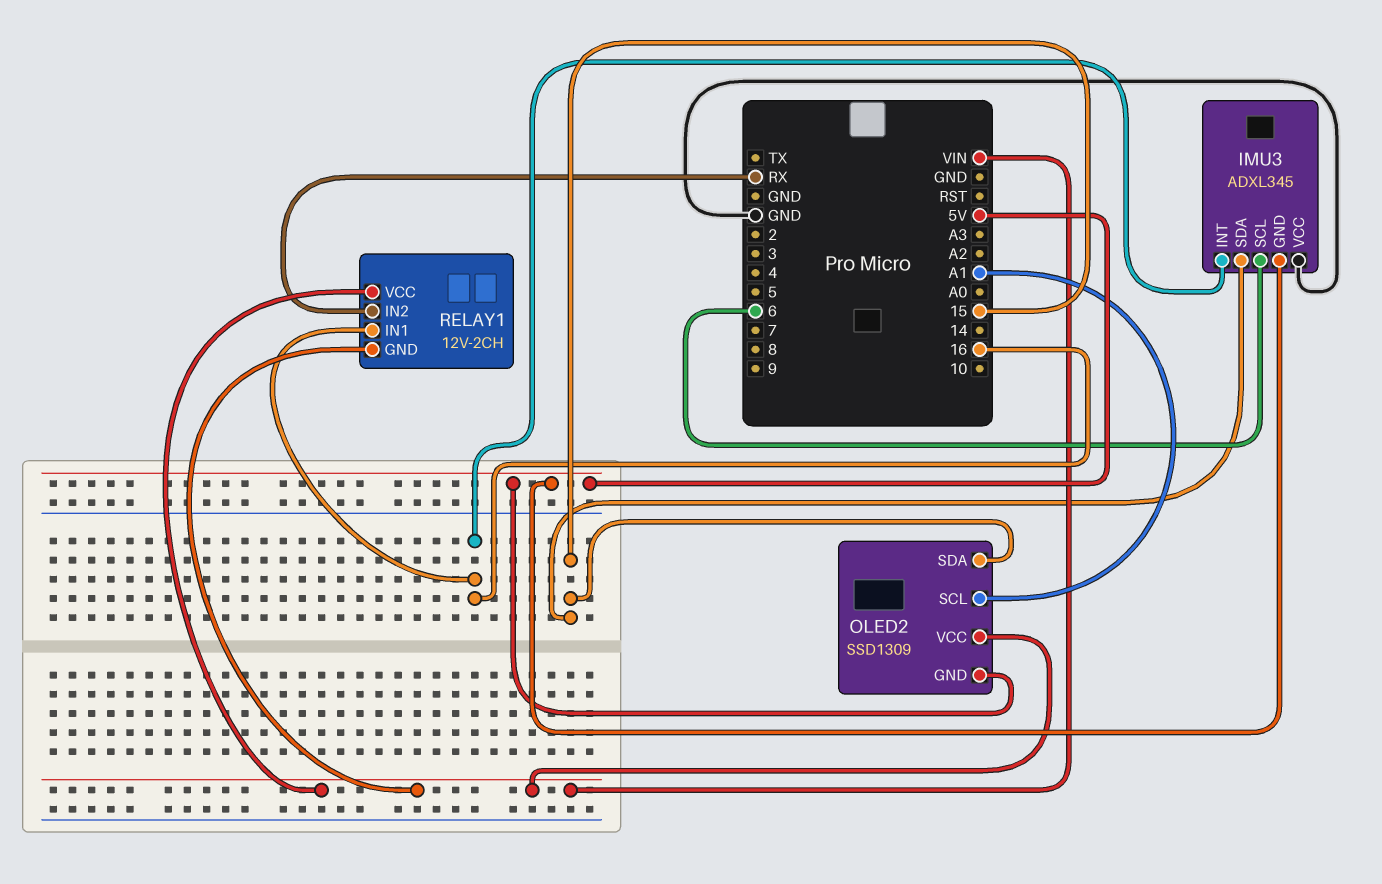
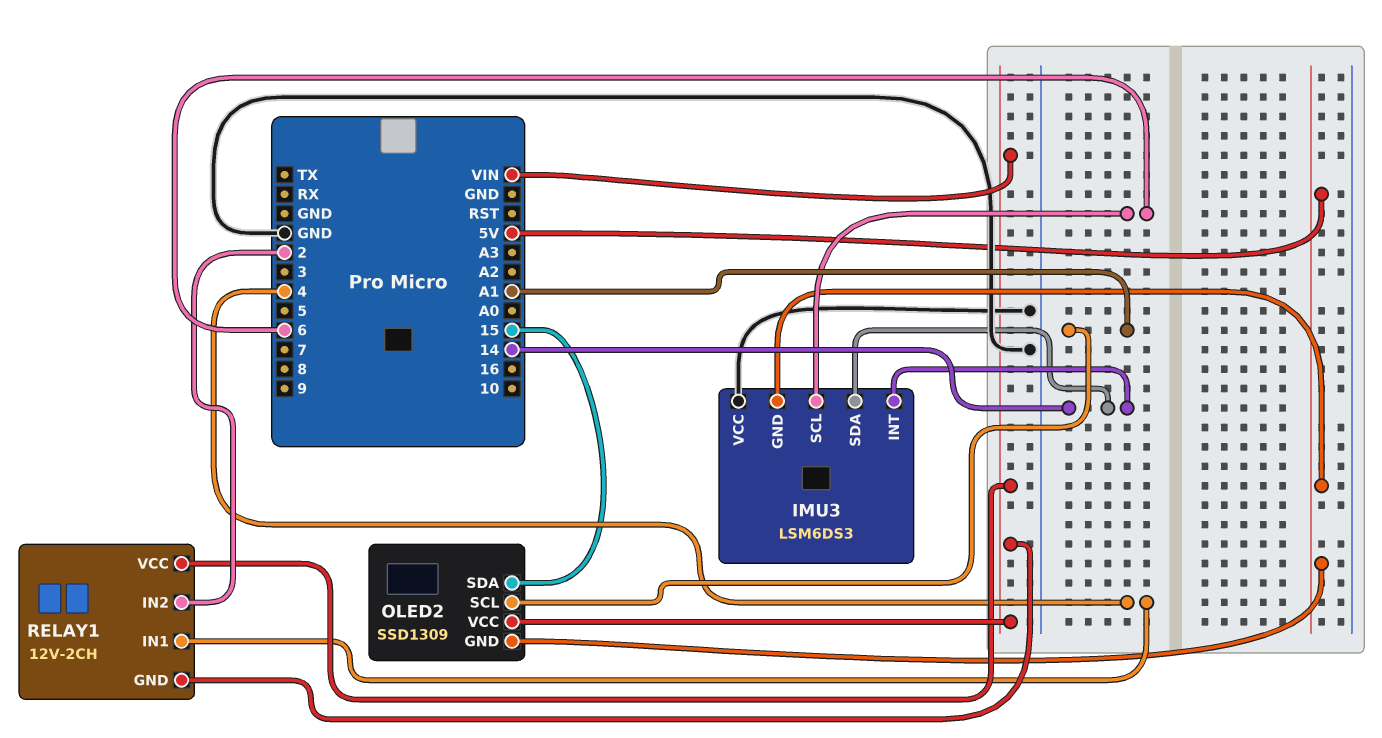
IMU3: ADXL345 -> LSM6DS3
IMU3 pin INT: 16 -> 14
IMU3 pin SDA: 15 -> 14
RELAY1 pin IN1: 16 -> 4
RELAY1 pin IN2: RX -> 2

